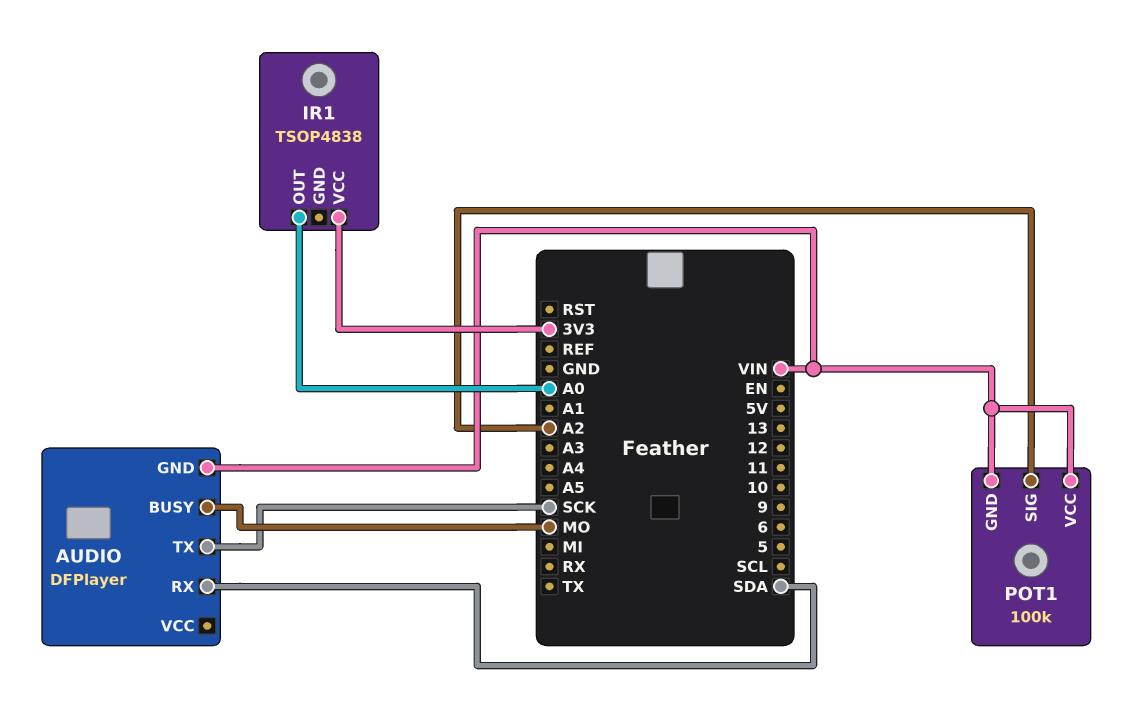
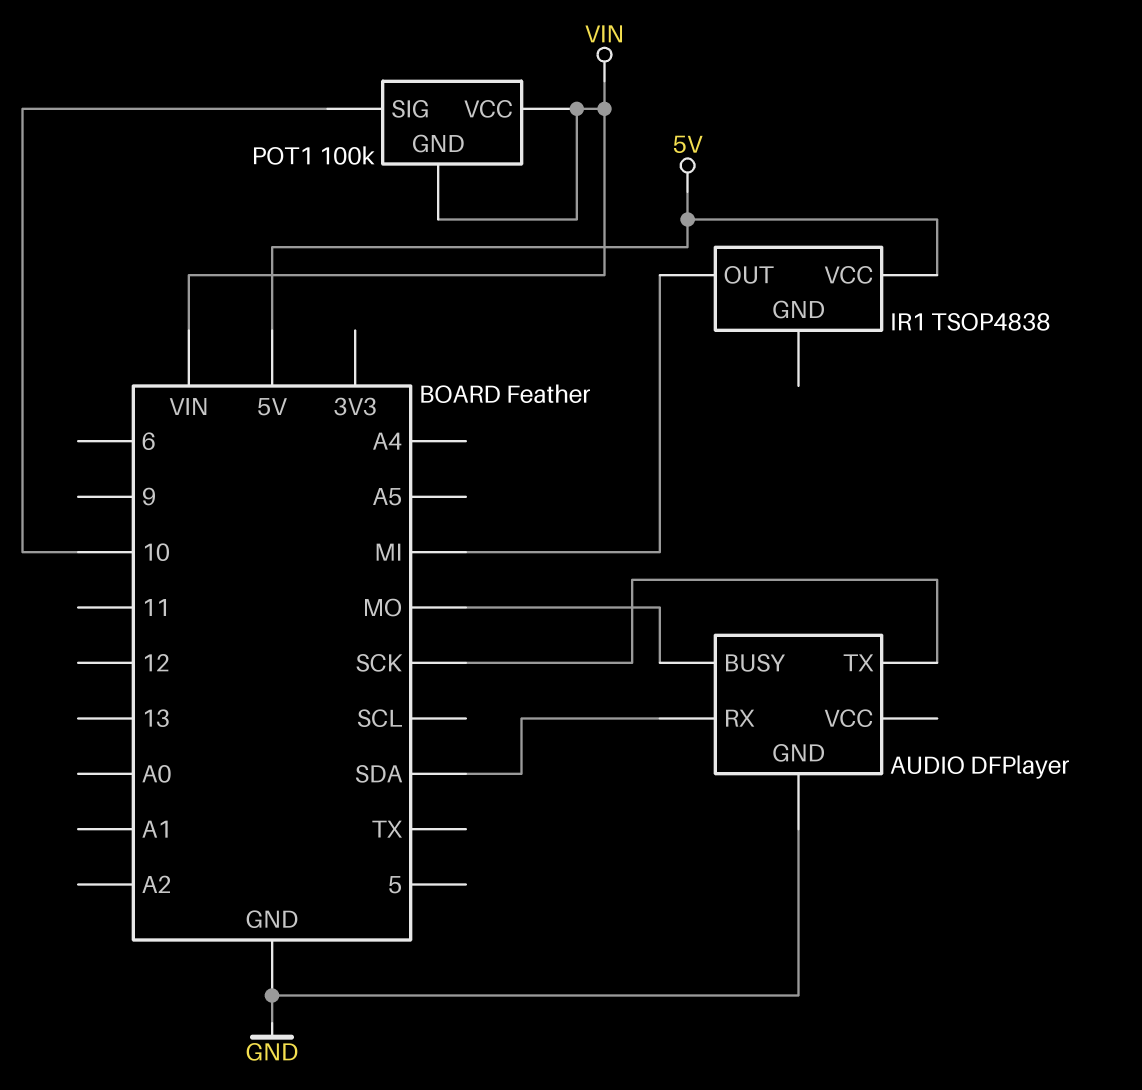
AUDIO pin GND: VIN -> GND
IR1 pin OUT: A0 -> MI
IR1 pin VCC: 3V3 -> 5V
POT1 pin SIG: A2 -> 10

